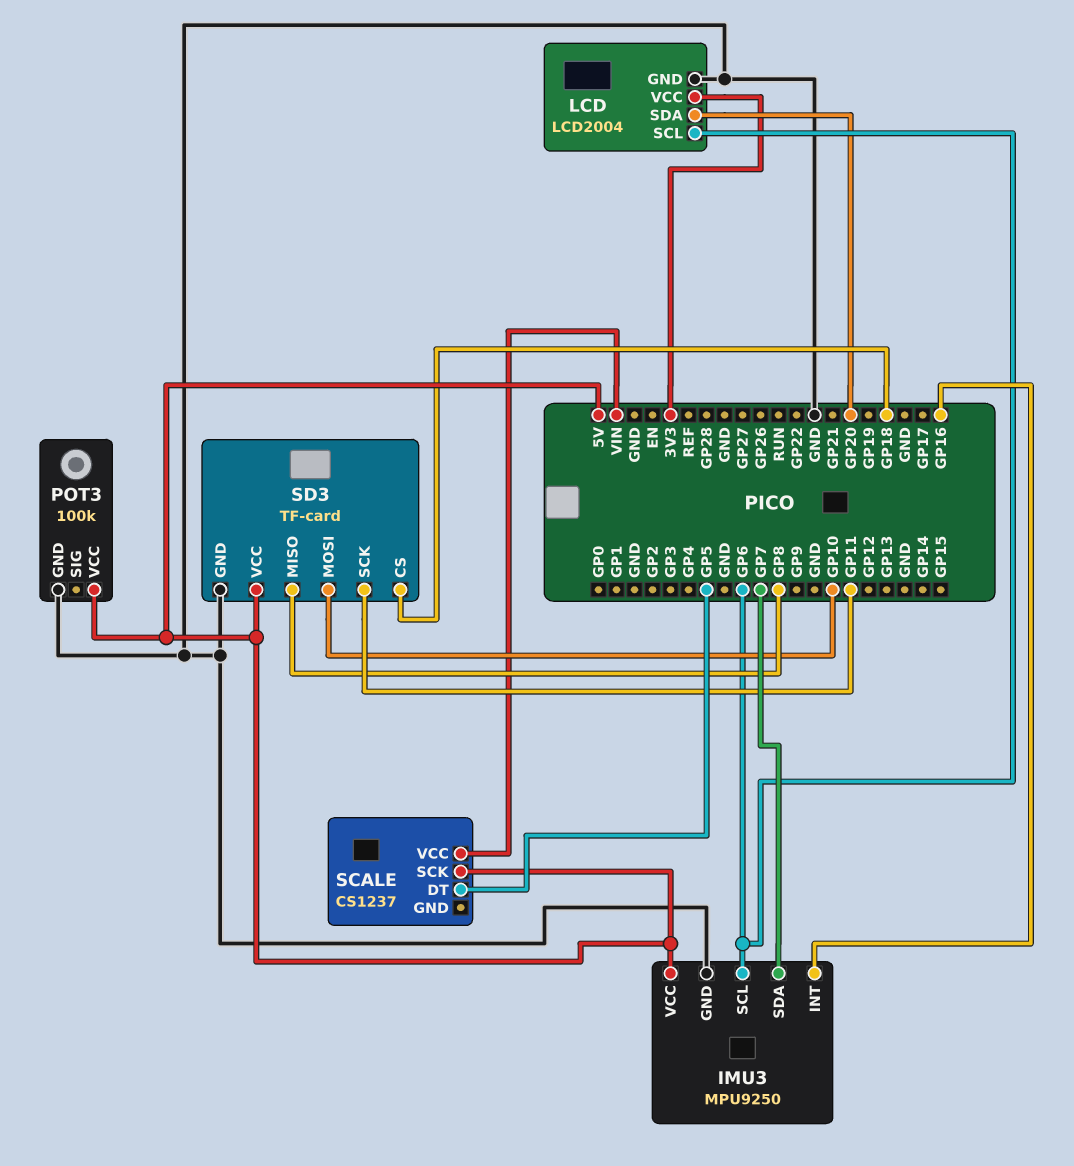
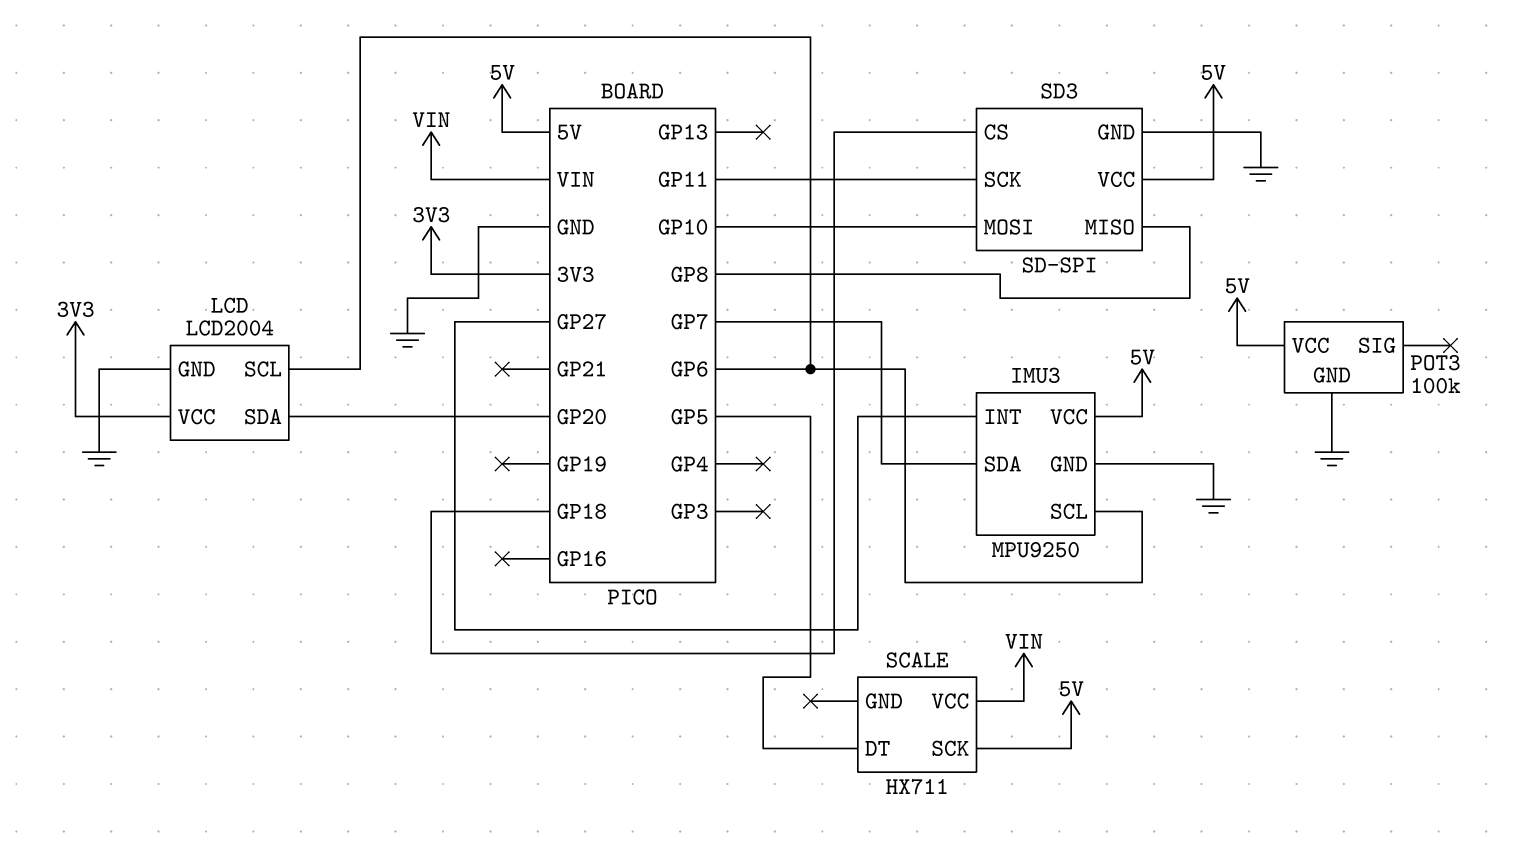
IMU3 pin INT: GP16 -> GP27
SCALE: CS1237 -> HX711
SD3: TF-card -> SD-SPI

